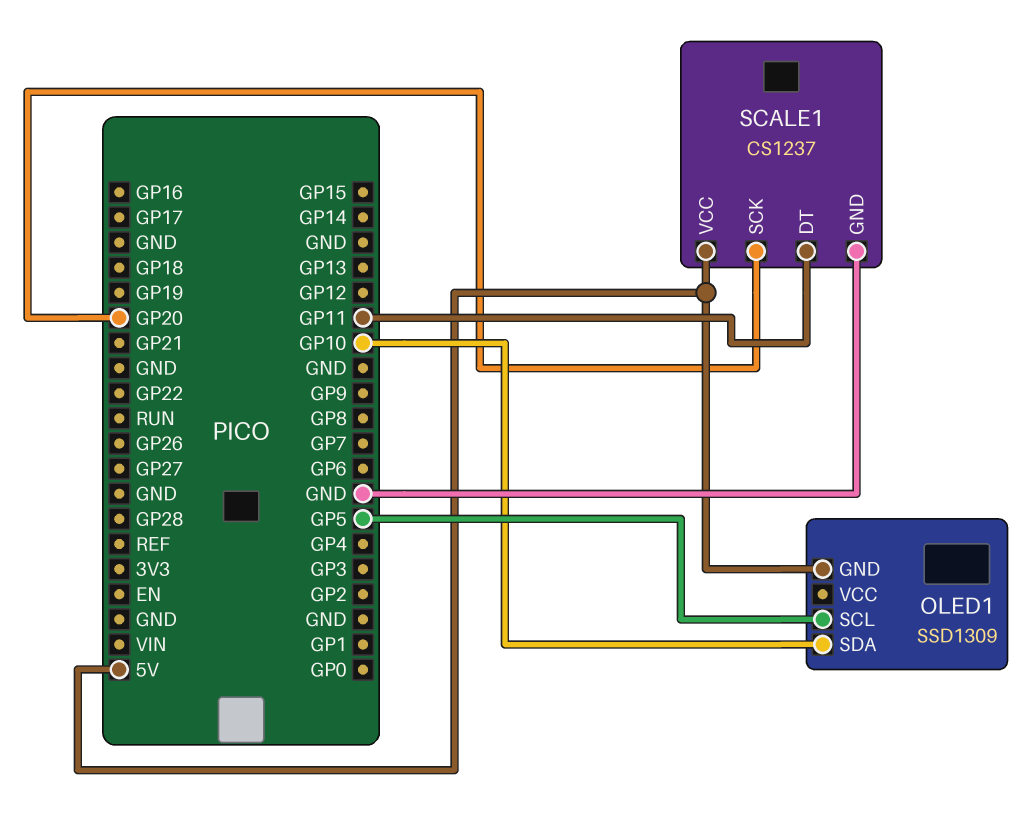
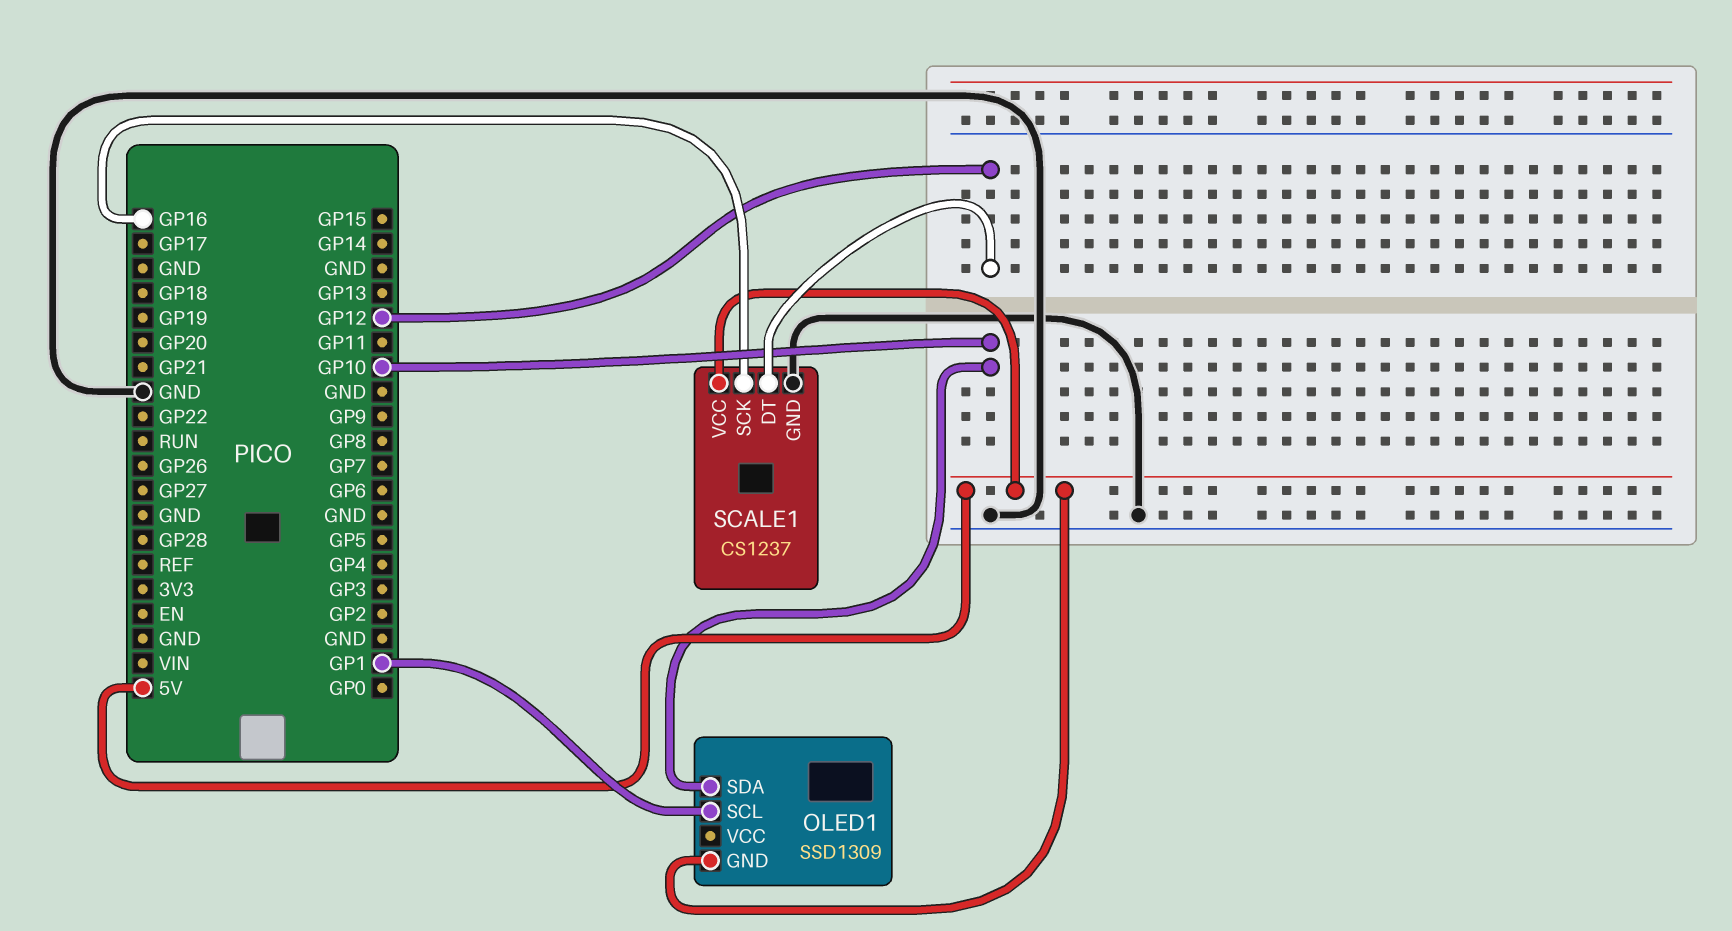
OLED1 pin SCL: GP5 -> GP1
SCALE1 pin DT: GP11 -> GP12
SCALE1 pin SCK: GP20 -> GP16

